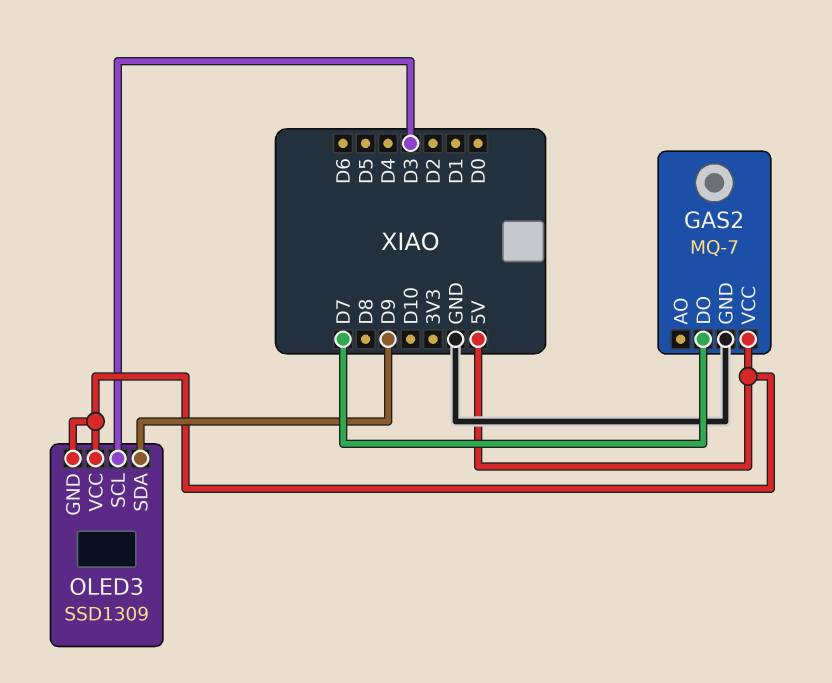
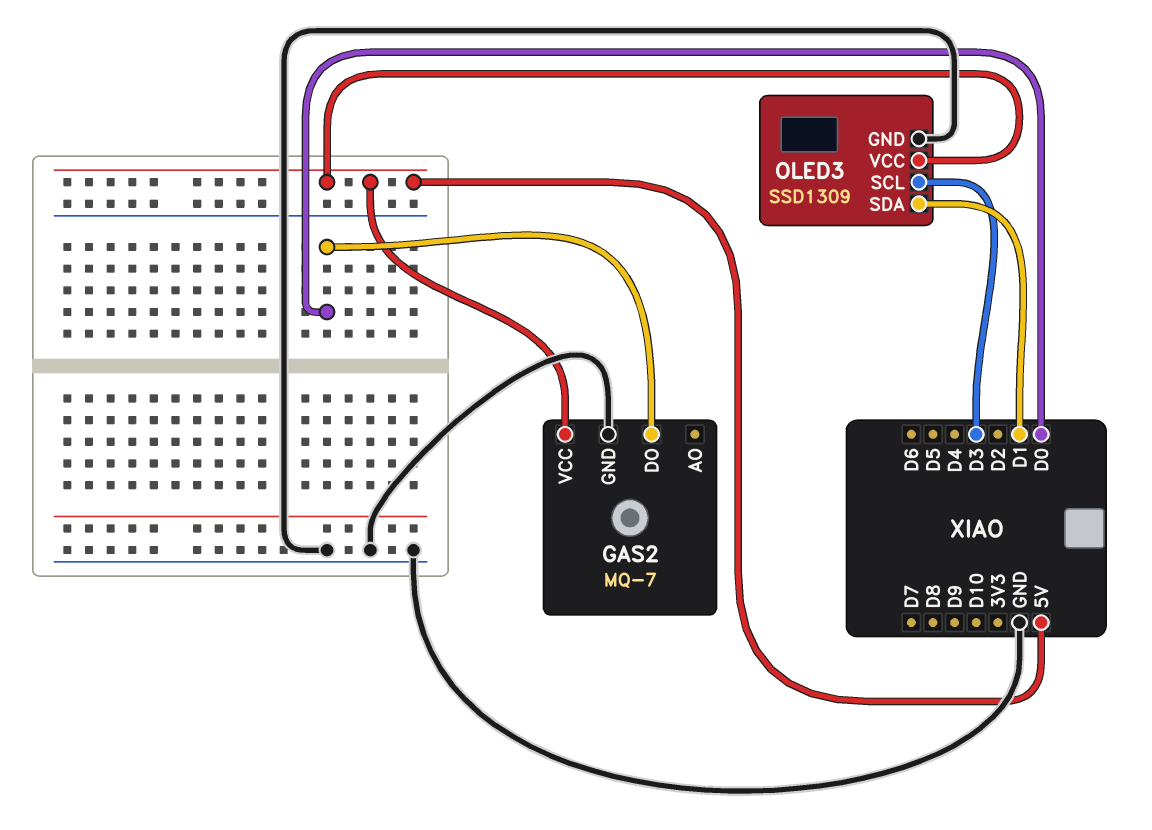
GAS2 pin DO: D7 -> D0
OLED3 pin GND: 5V -> GND
OLED3 pin SDA: D9 -> D1

